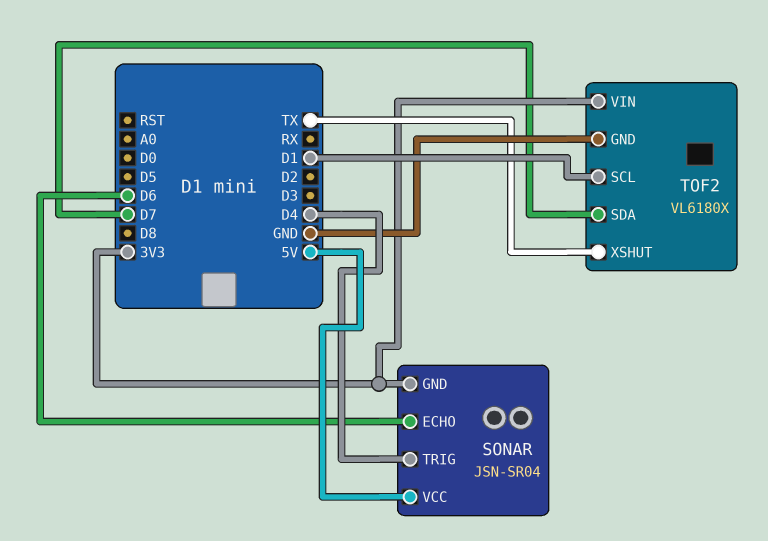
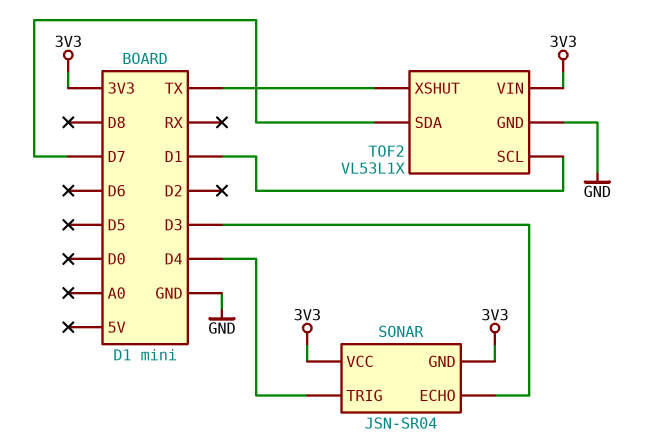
SONAR pin ECHO: D6 -> D3
SONAR pin VCC: 5V -> 3V3
TOF2: VL6180X -> VL53L1X

